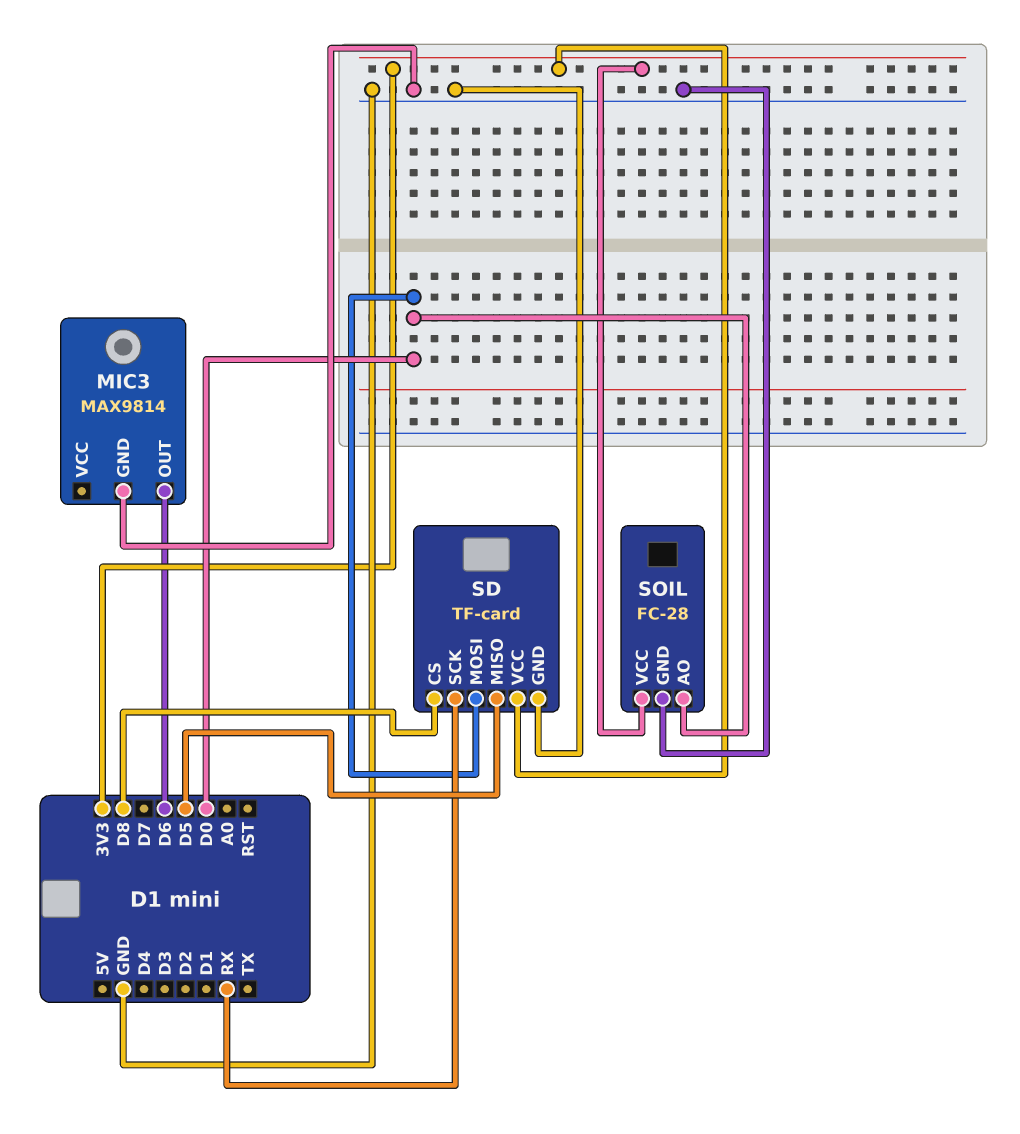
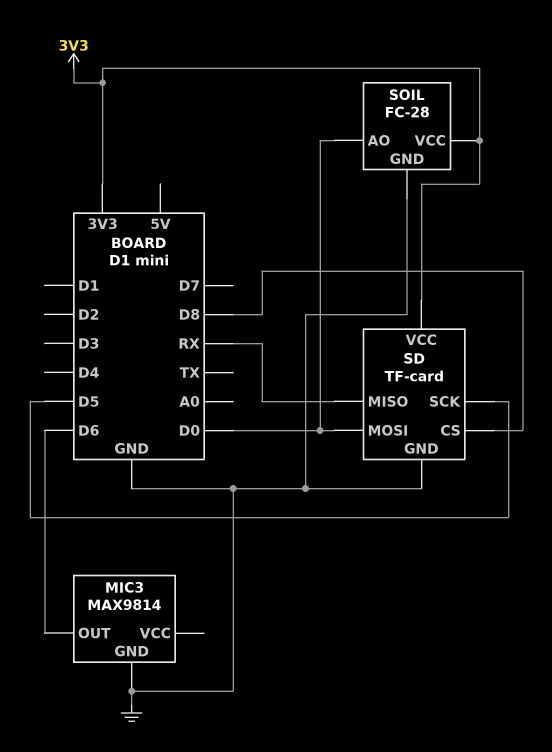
SD pin MISO: D5 -> RX
SD pin SCK: RX -> D5

